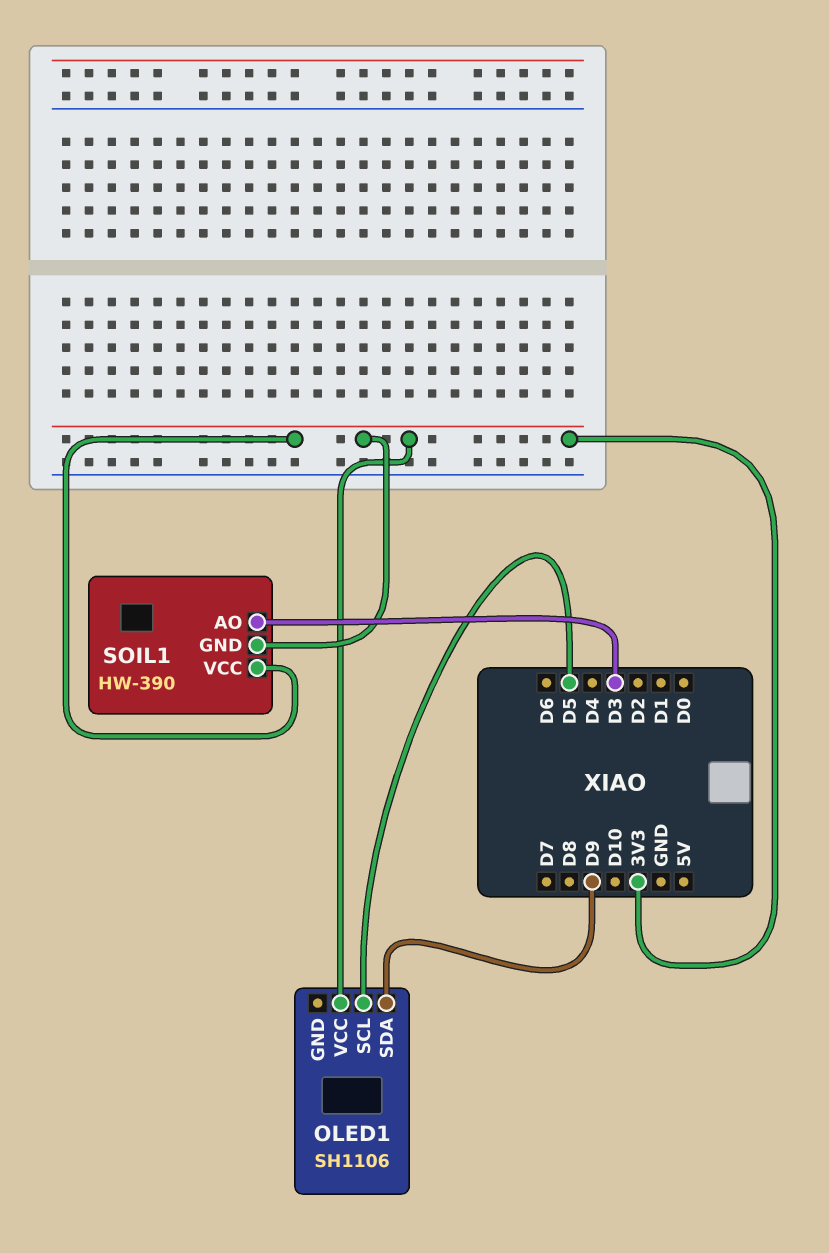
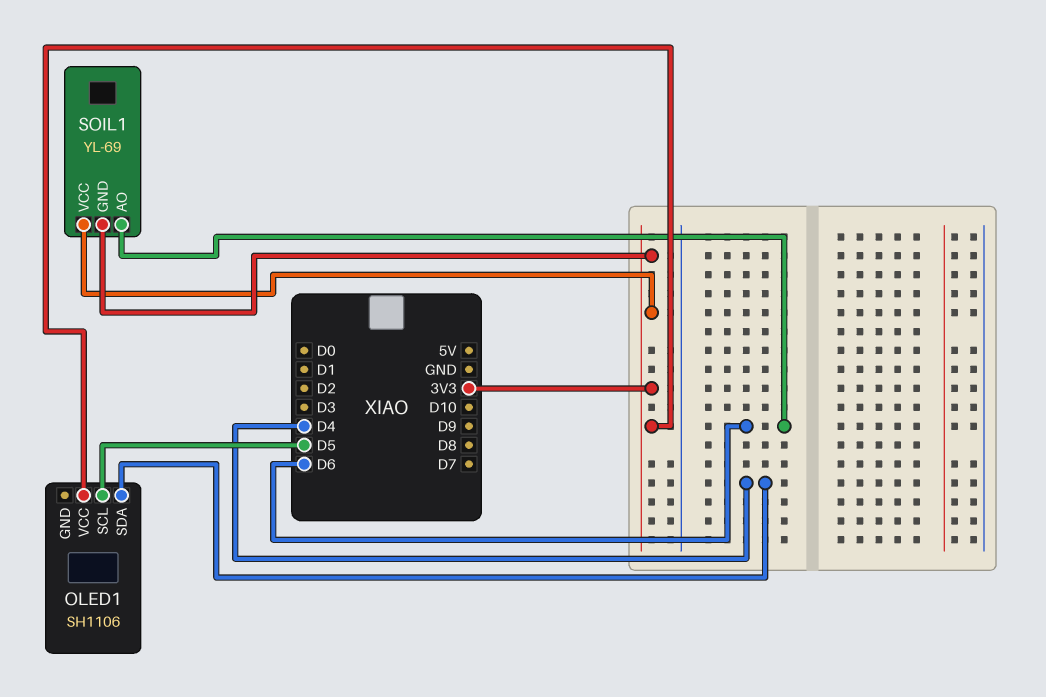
OLED1 pin SDA: D9 -> D4
SOIL1: HW-390 -> YL-69
SOIL1 pin AO: D3 -> D6

